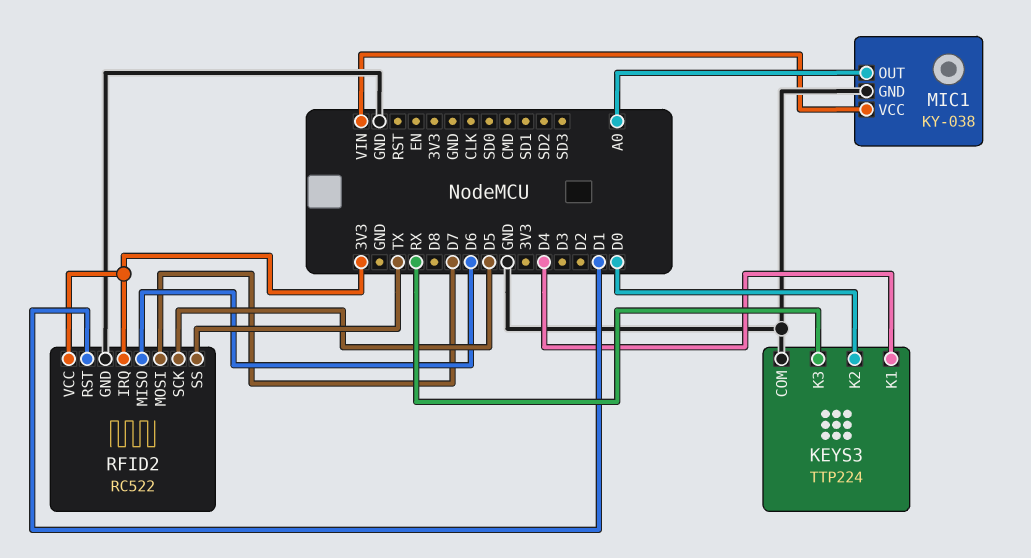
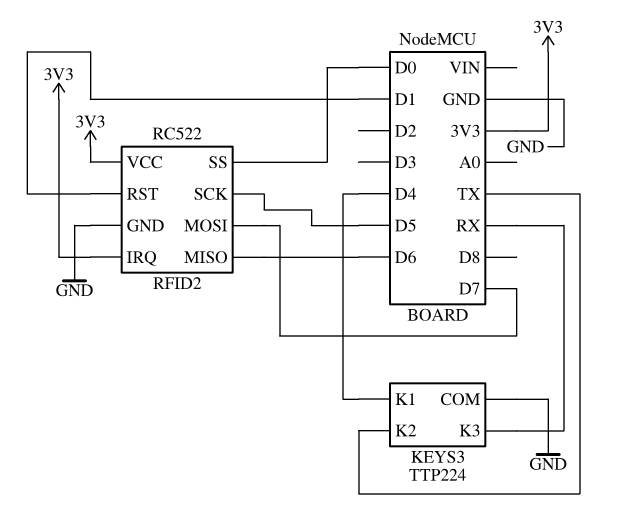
KEYS3 pin K2: D0 -> TX
MIC1: KY-038 -> none
MIC1 pin GND: GND -> none
MIC1 pin OUT: A0 -> none
MIC1 pin VCC: VIN -> none
RFID2 pin SS: TX -> D0

